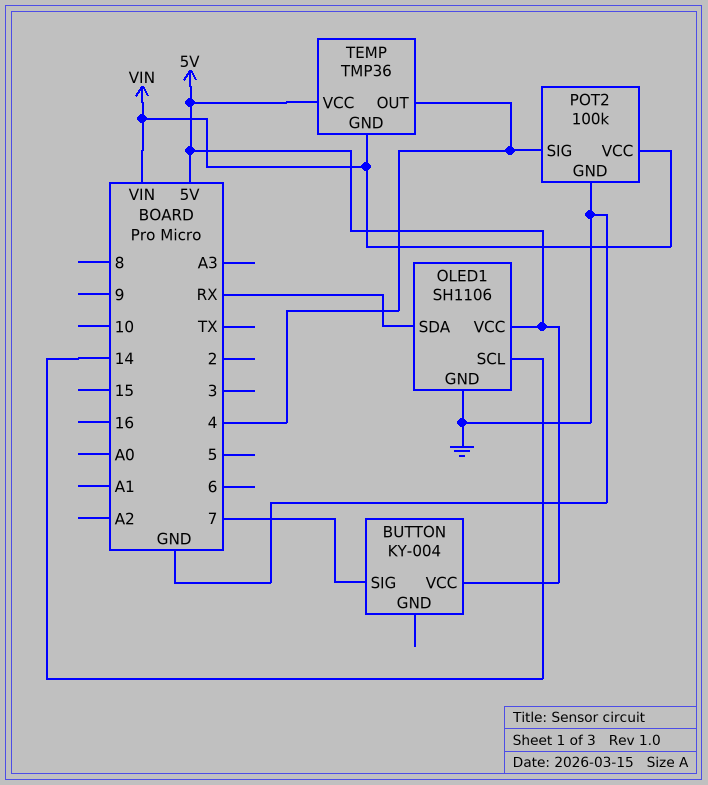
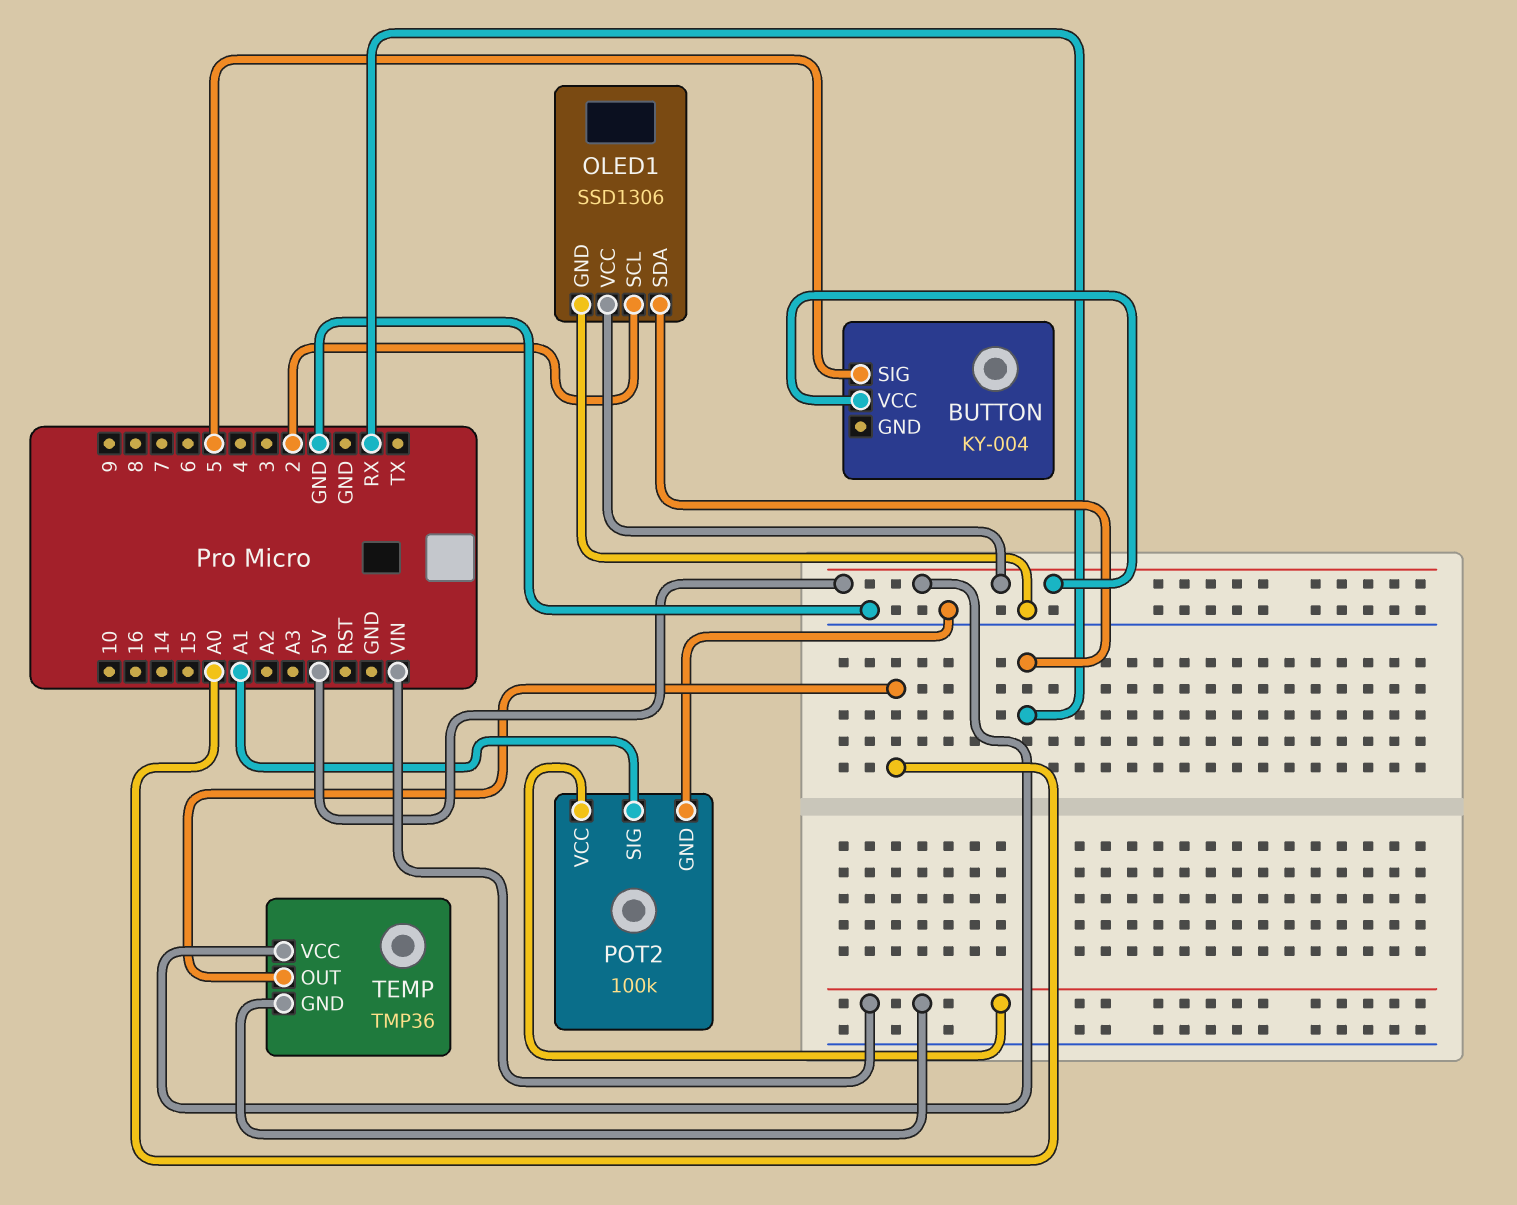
BUTTON pin SIG: 7 -> 5
OLED1: SH1106 -> SSD1306
OLED1 pin SCL: 14 -> 2
POT2 pin SIG: 4 -> A1
TEMP pin OUT: 4 -> A0

